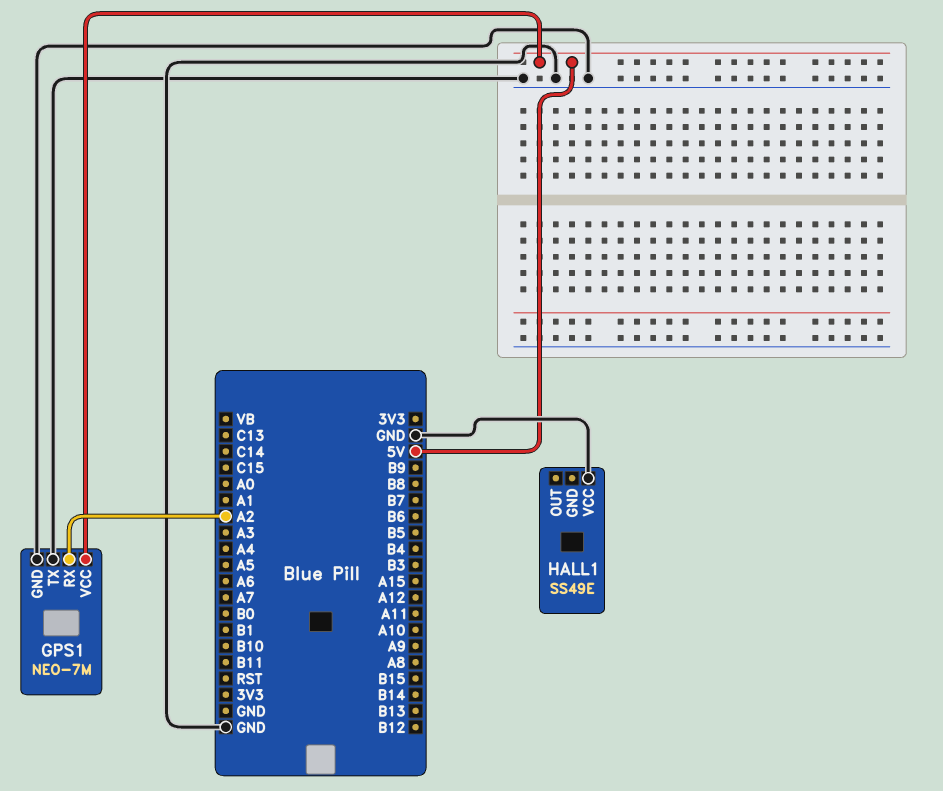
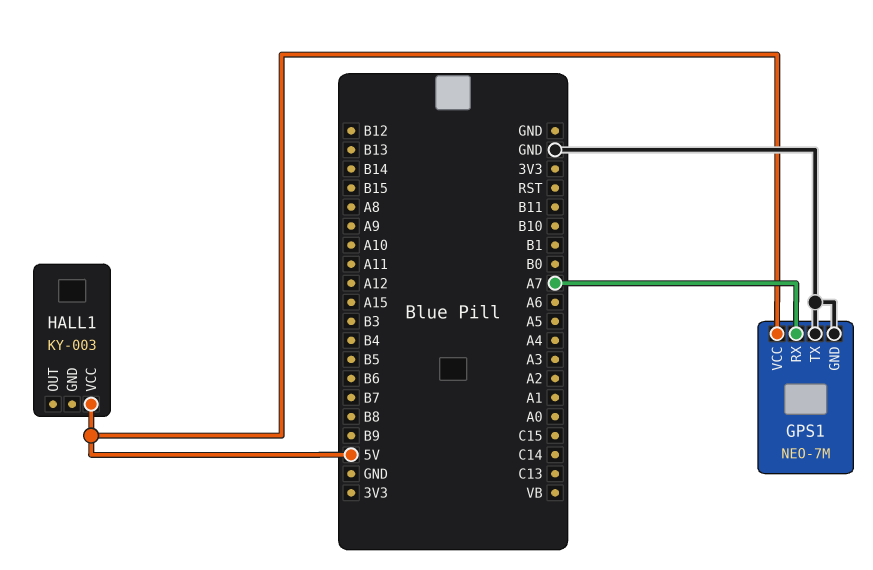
GPS1 pin RX: A2 -> A7
HALL1: SS49E -> KY-003
HALL1 pin VCC: GND -> 5V

